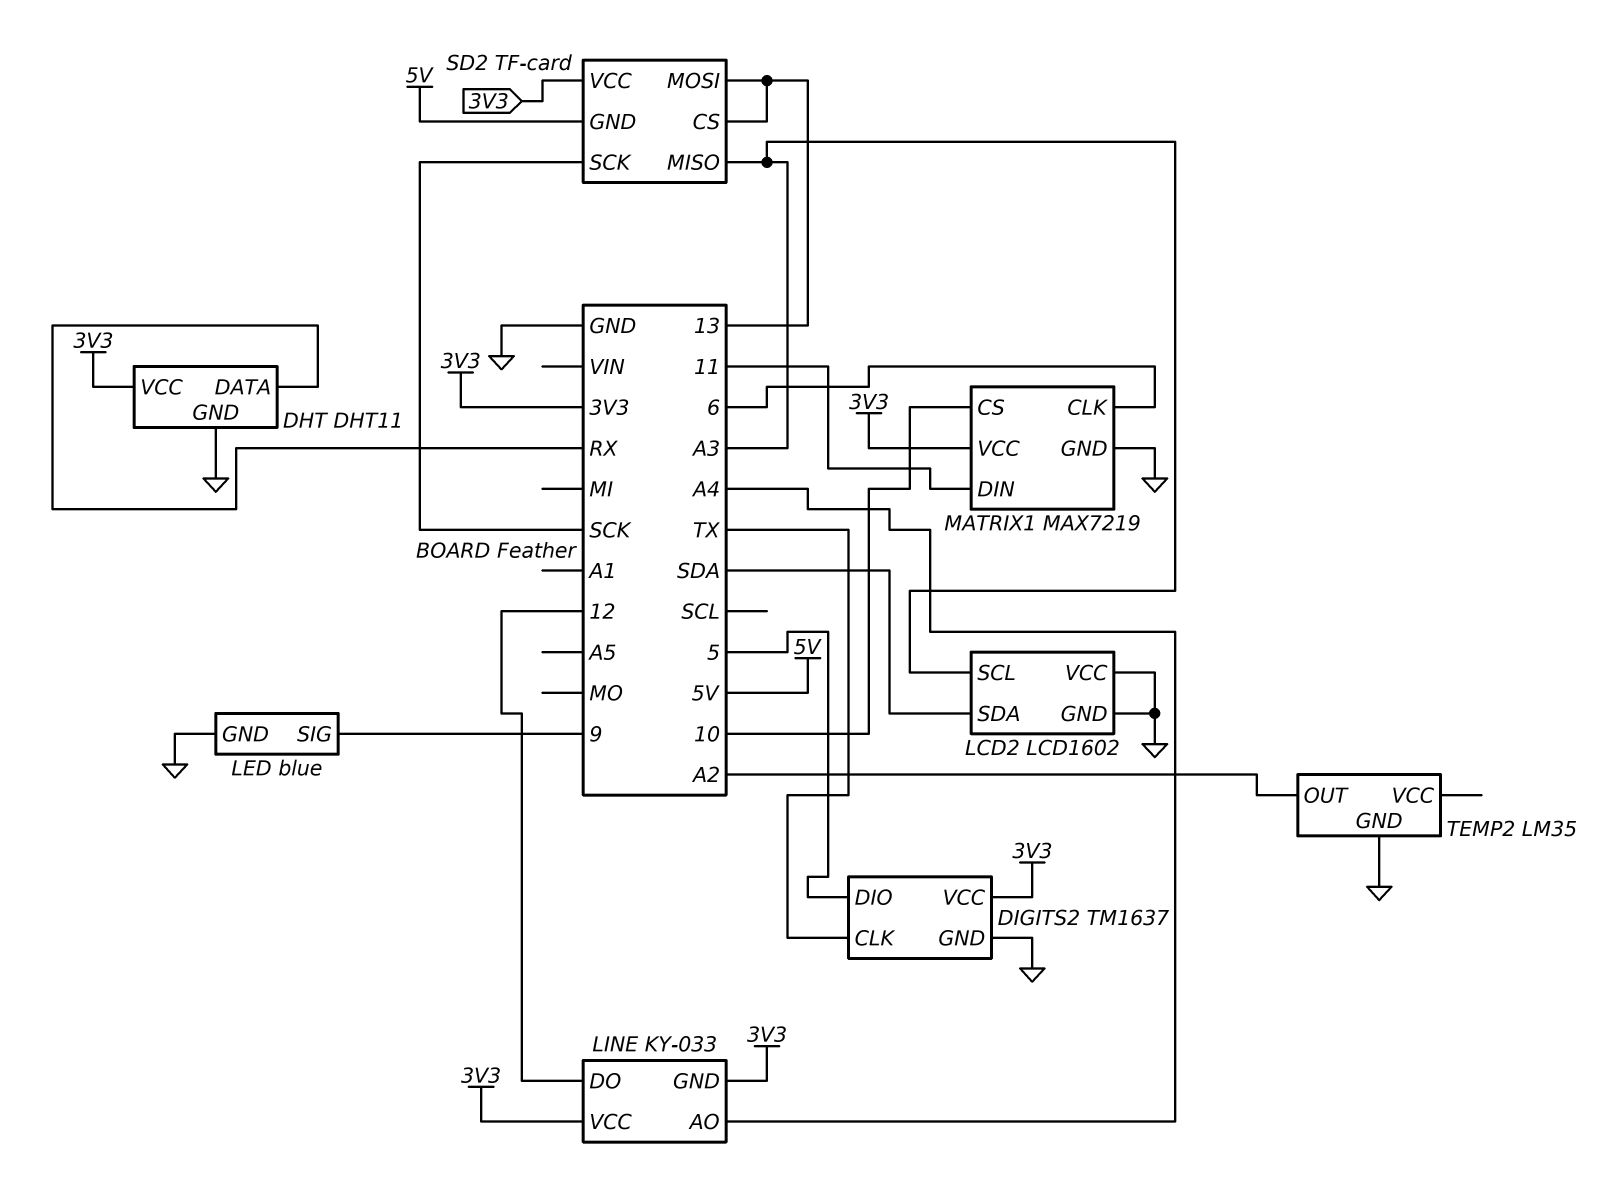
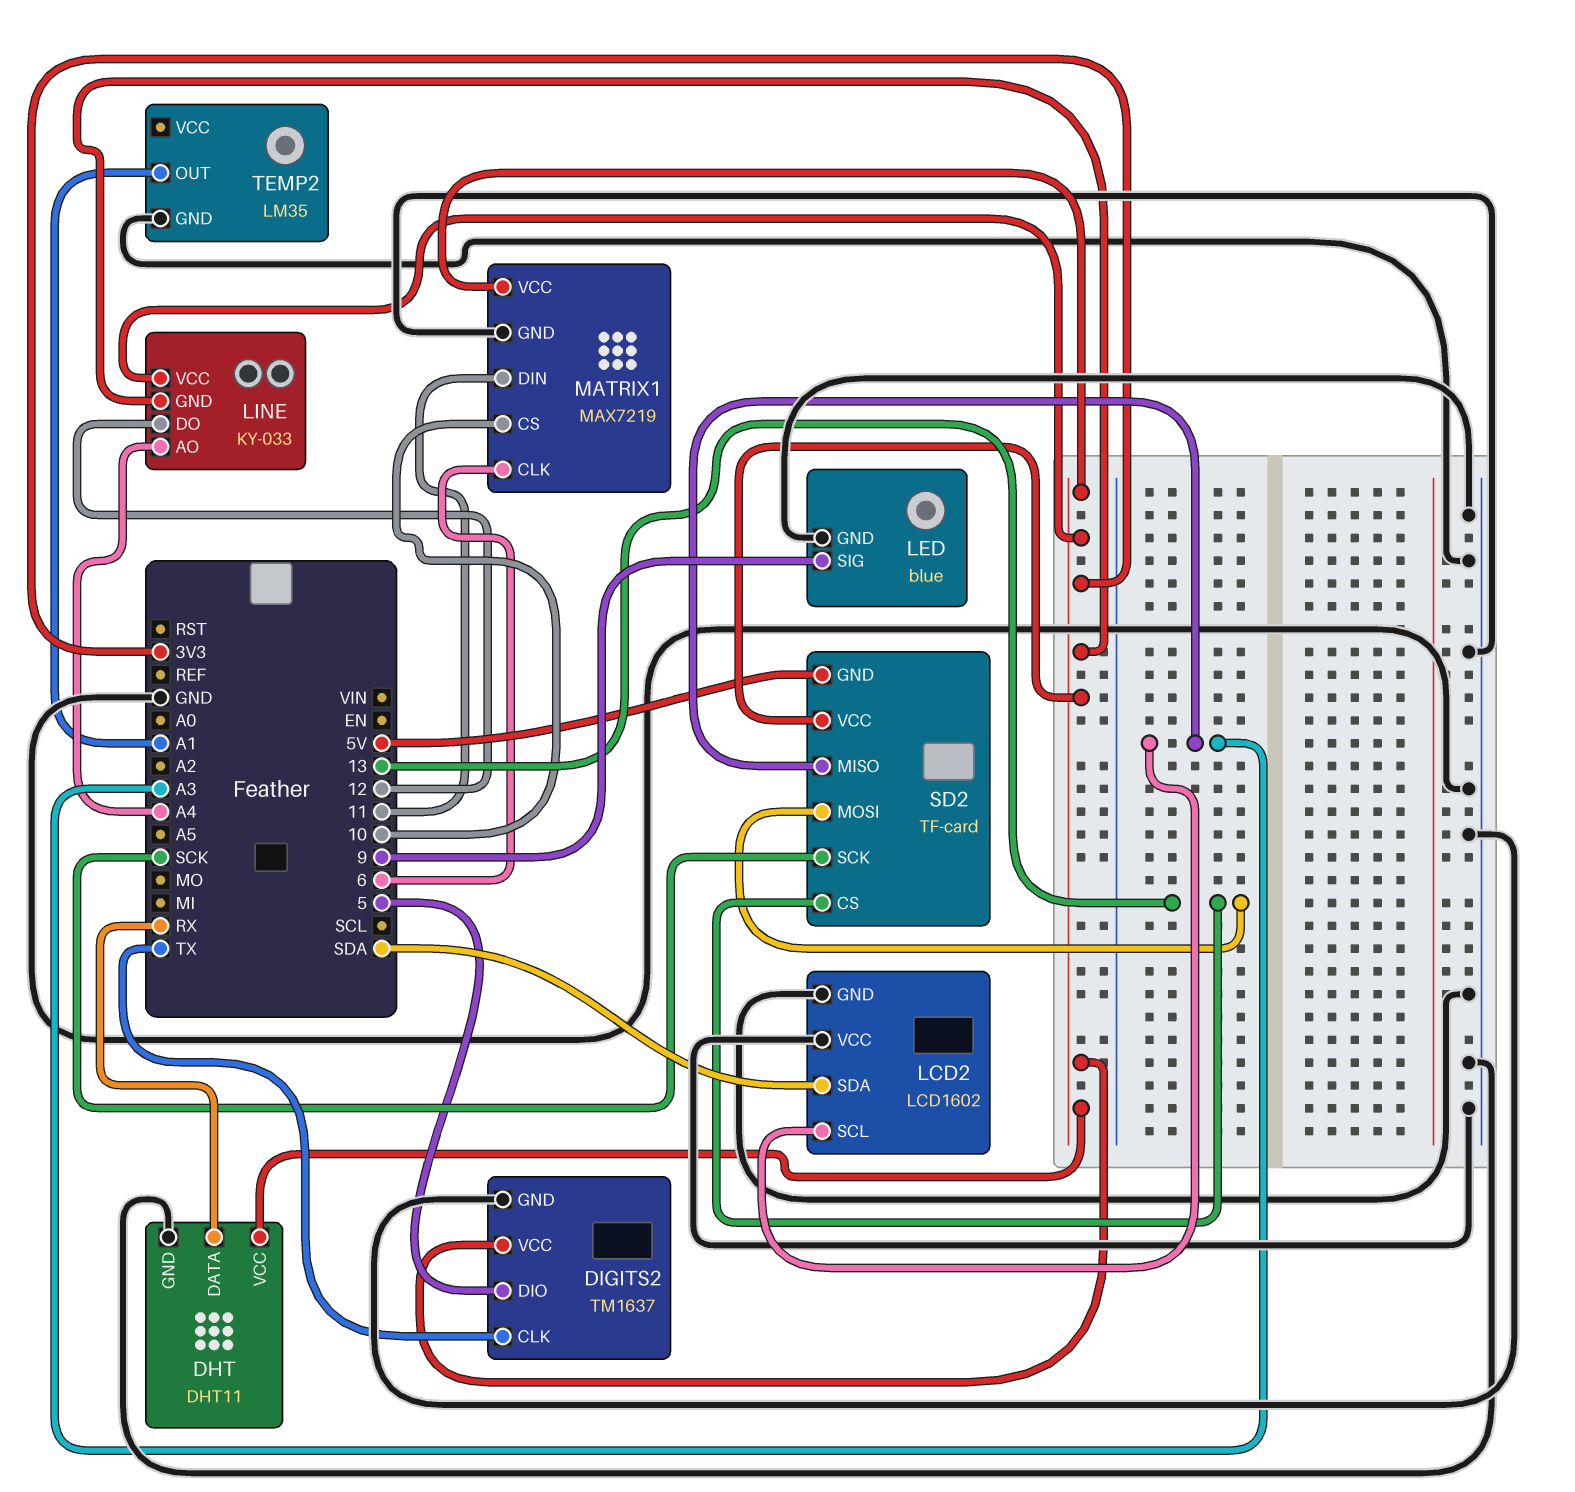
TEMP2 pin OUT: A2 -> A1

